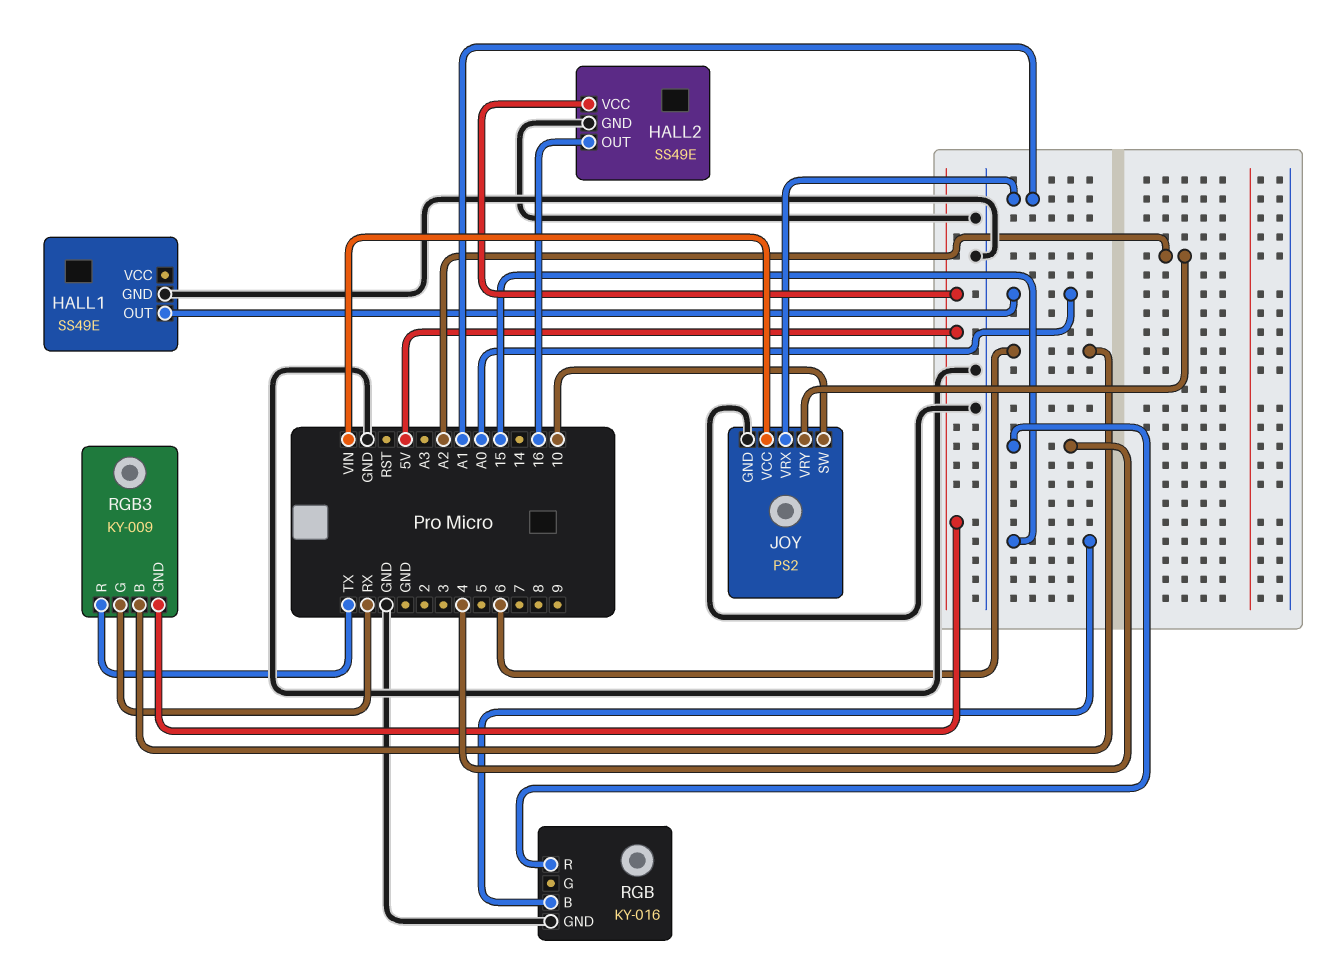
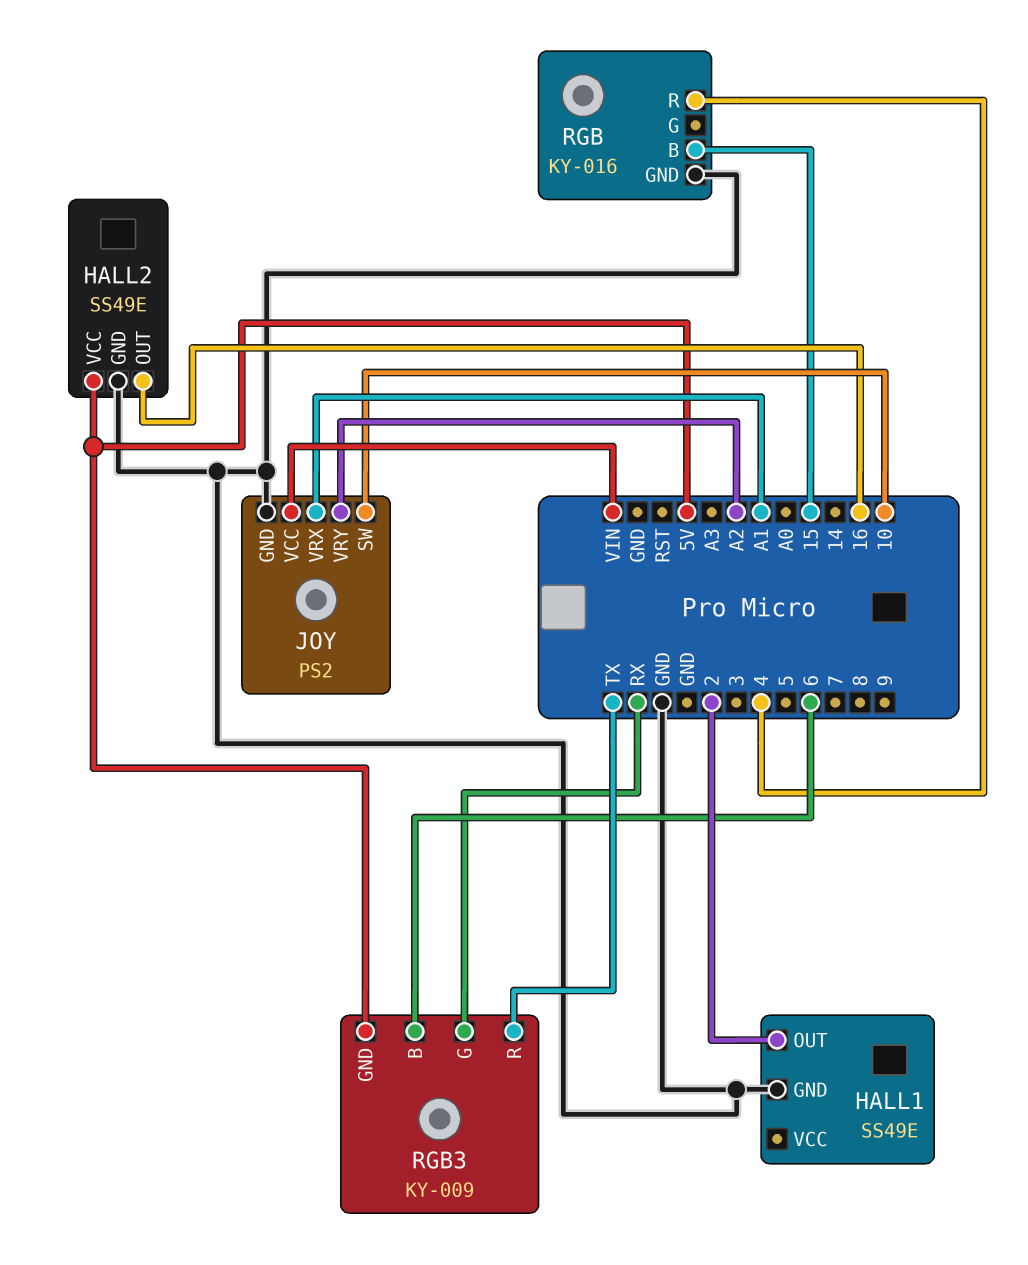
HALL1 pin OUT: A0 -> 2

